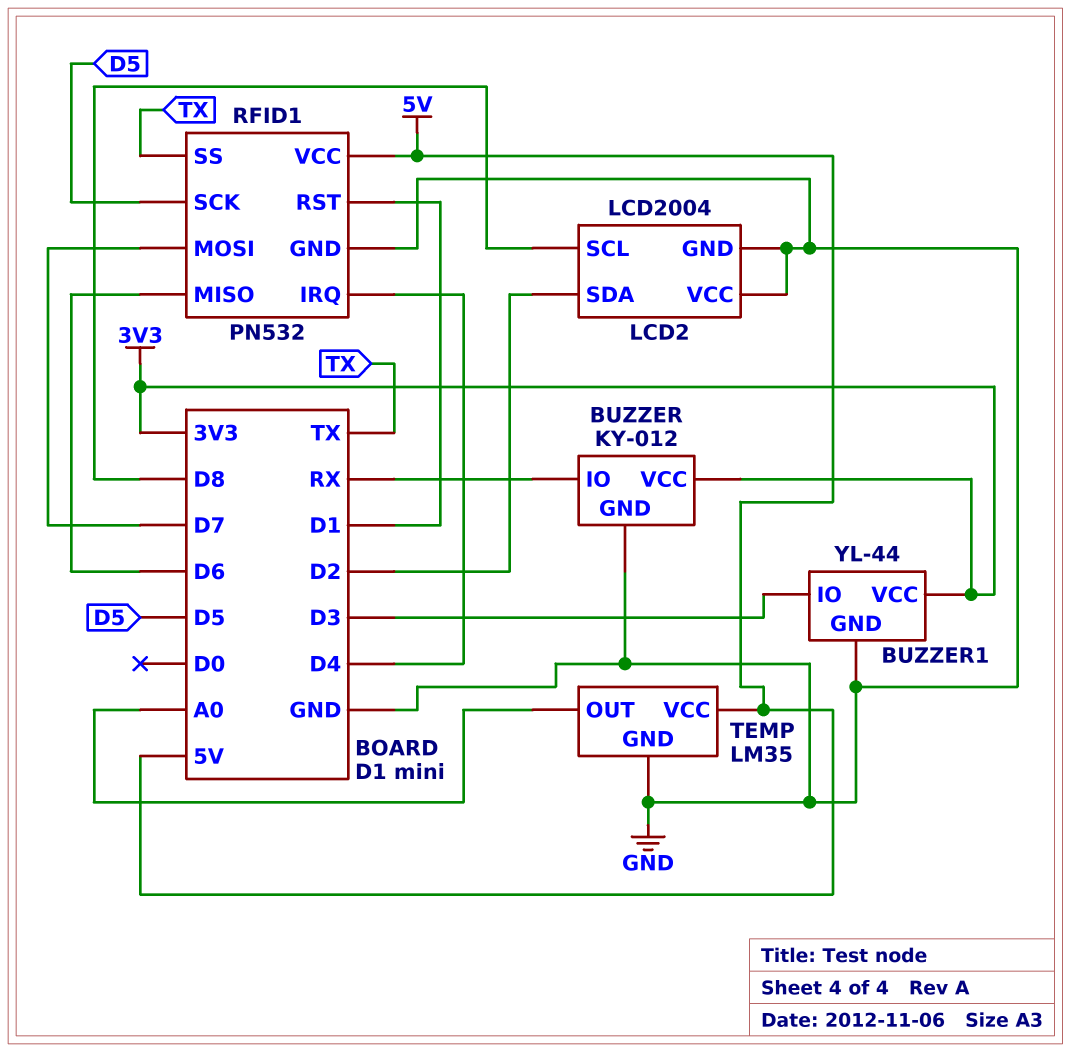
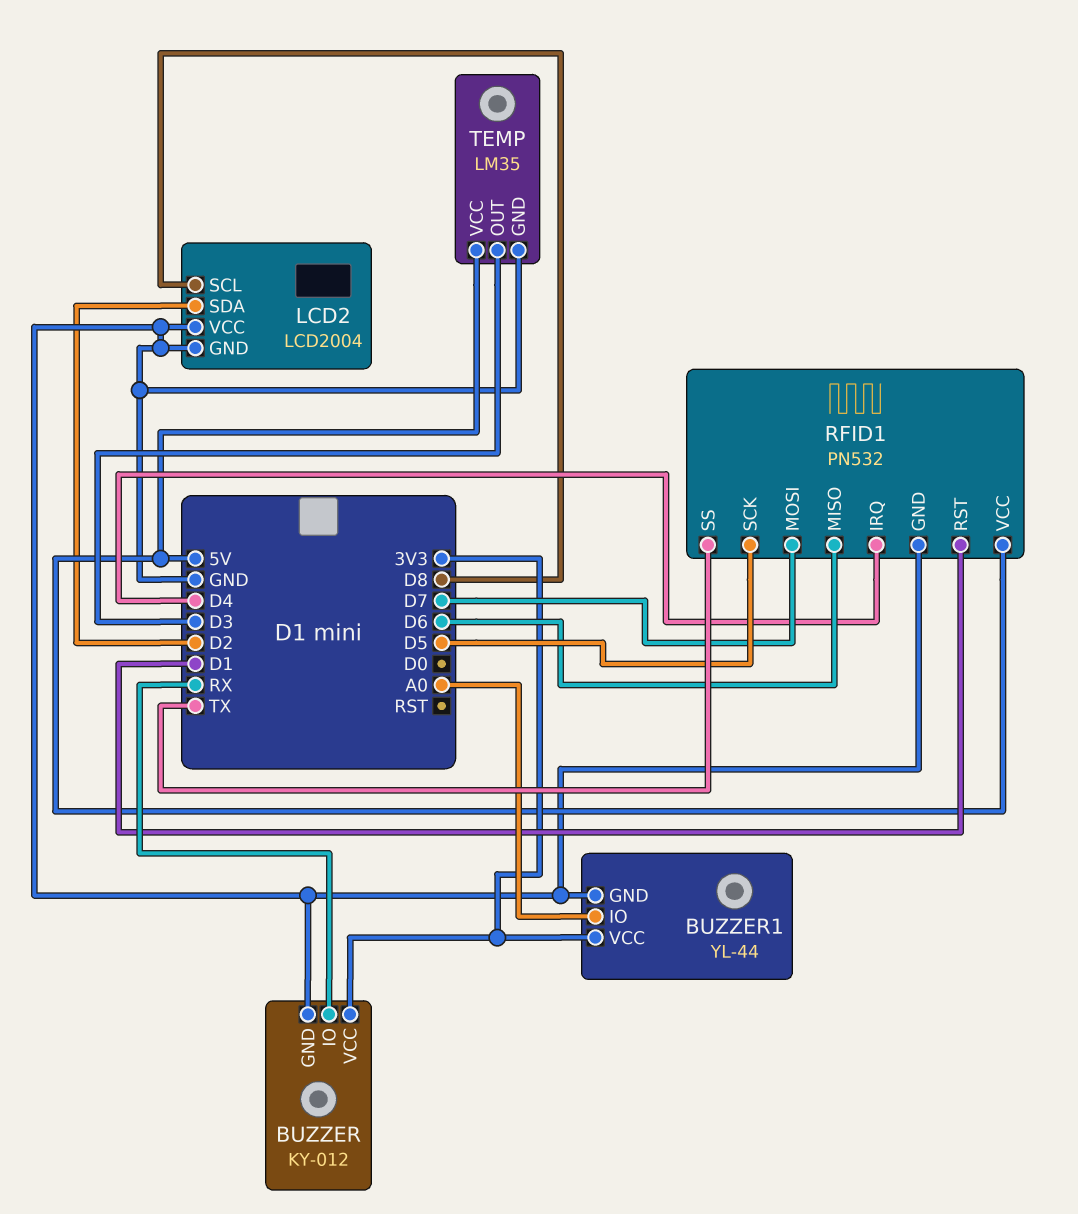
BUZZER1 pin IO: D3 -> A0
TEMP pin OUT: A0 -> D3

